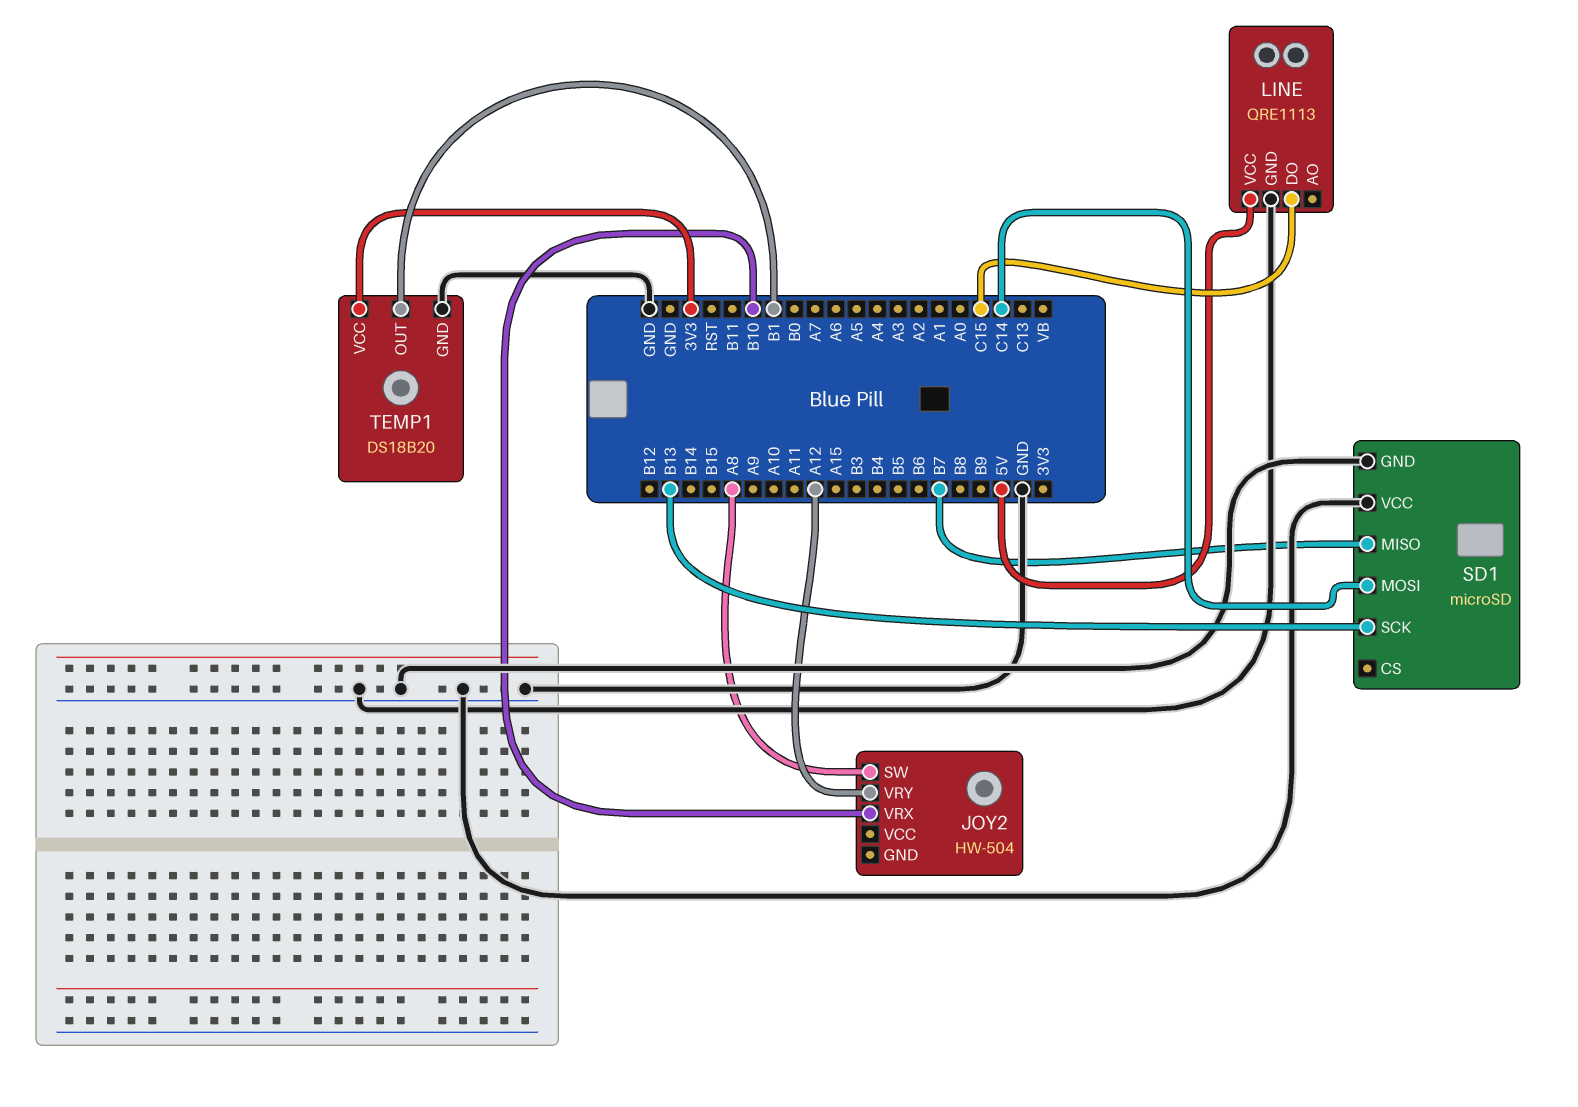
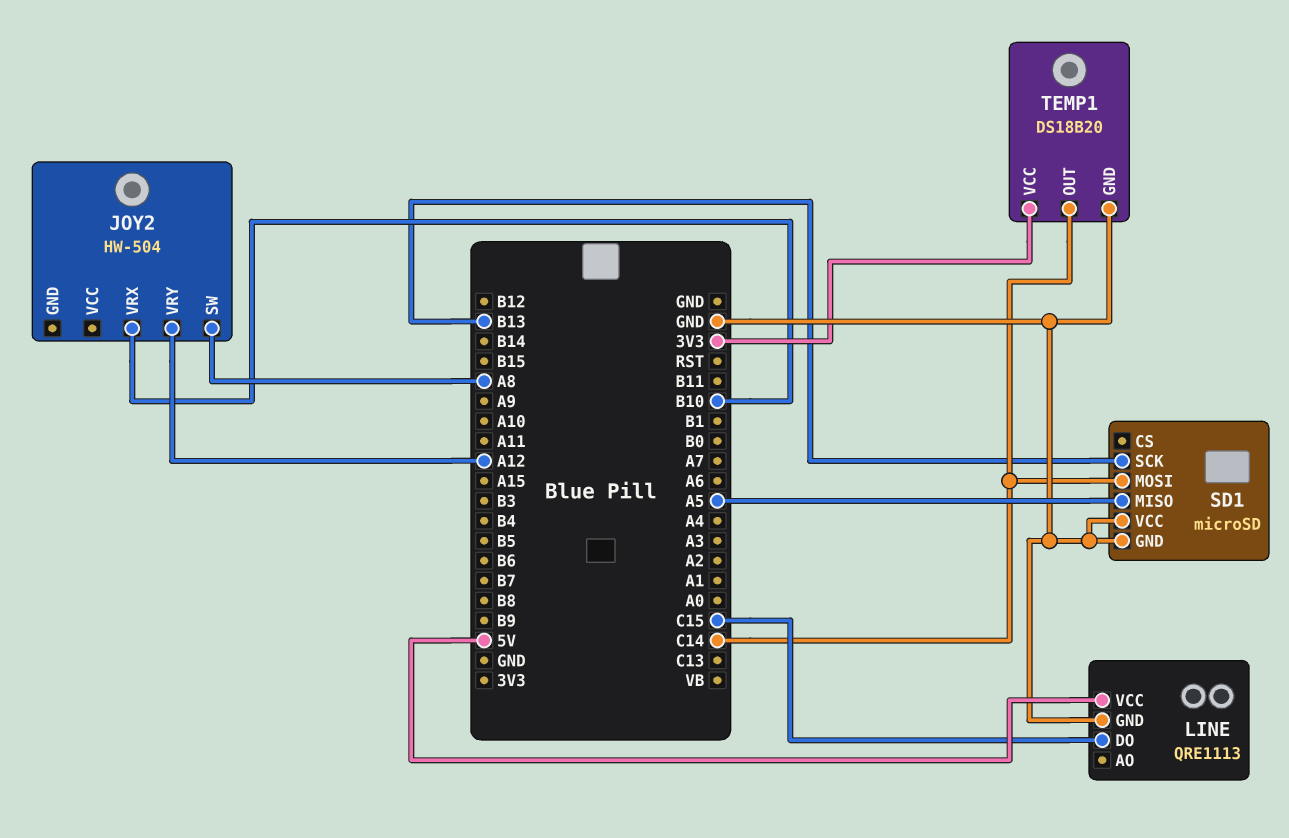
SD1 pin MISO: B7 -> A5
TEMP1 pin OUT: B1 -> C14

